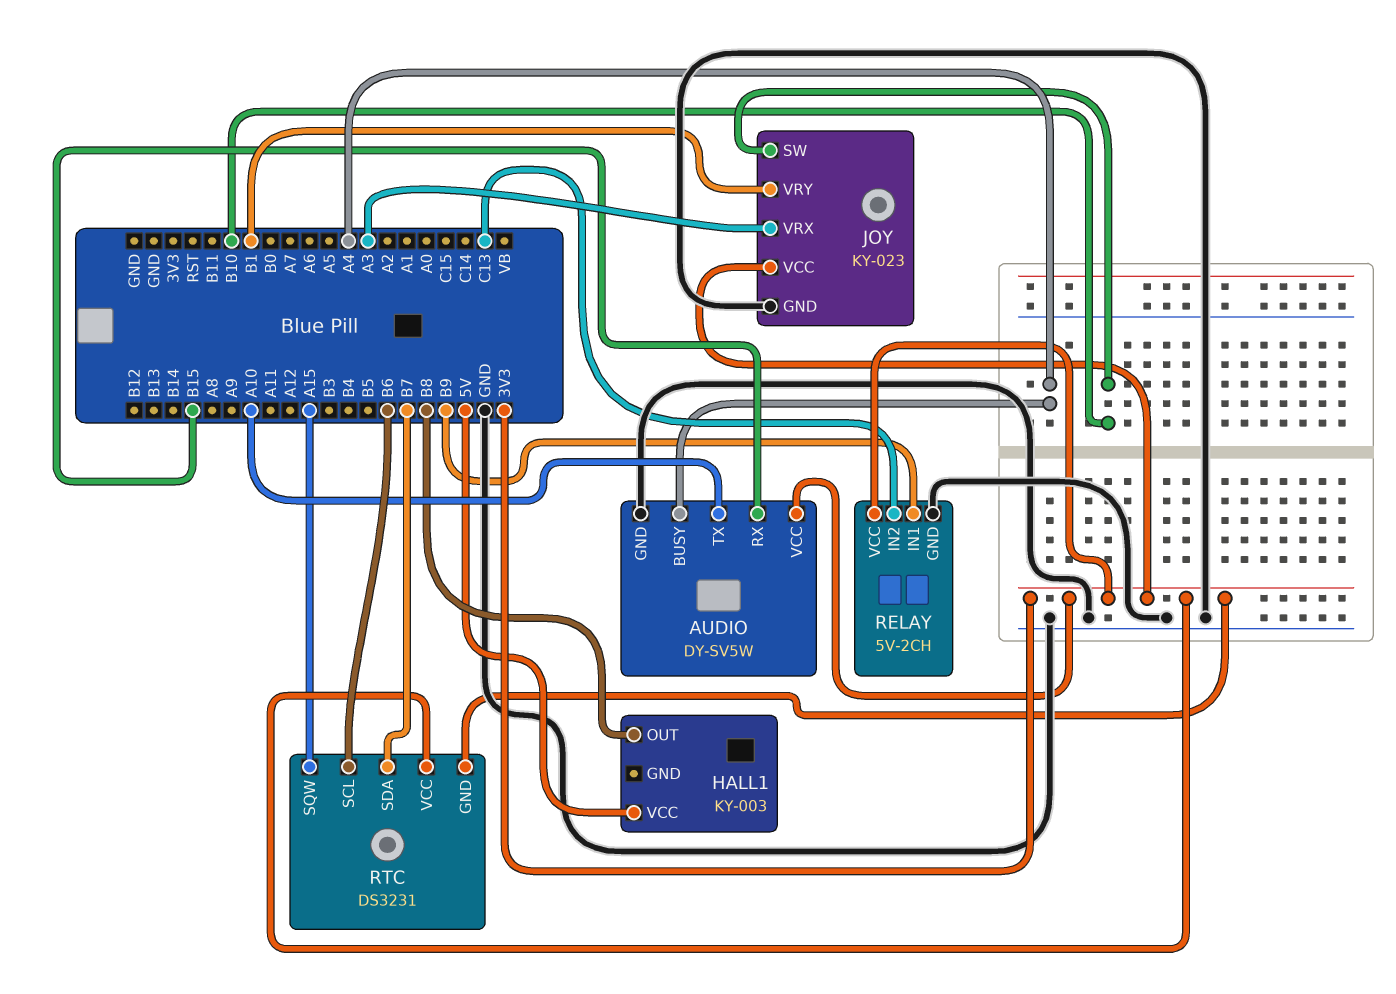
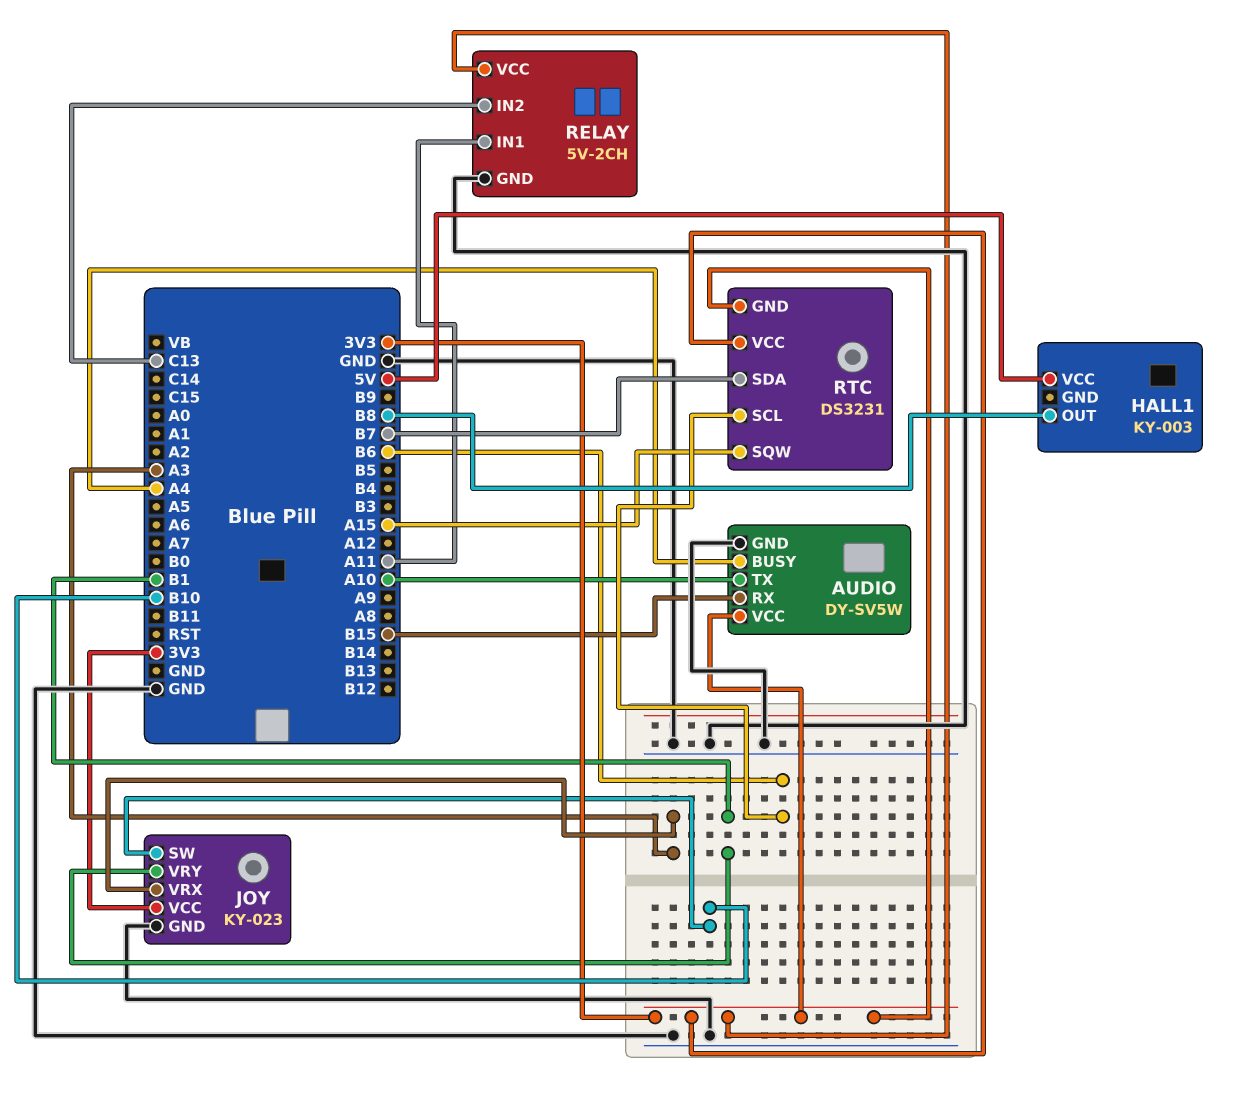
RELAY pin IN1: B9 -> A11

